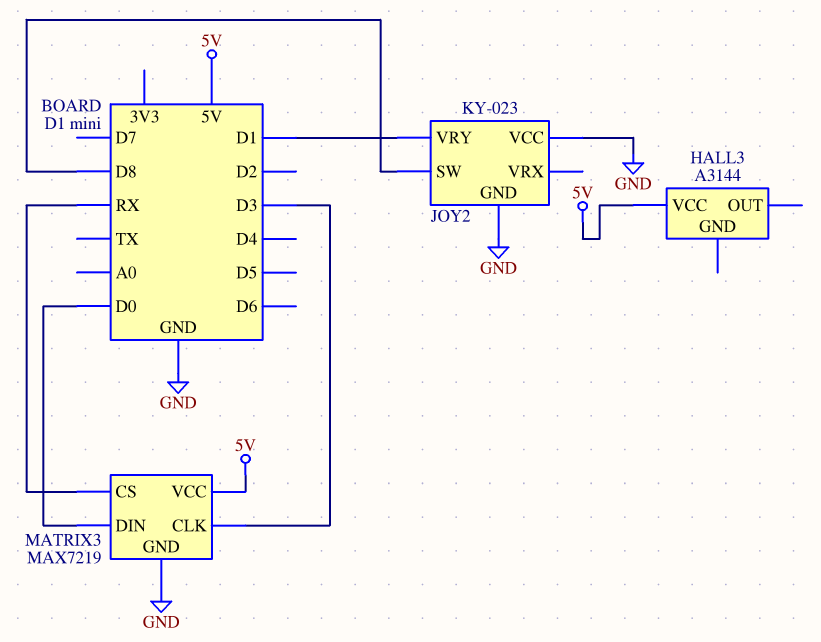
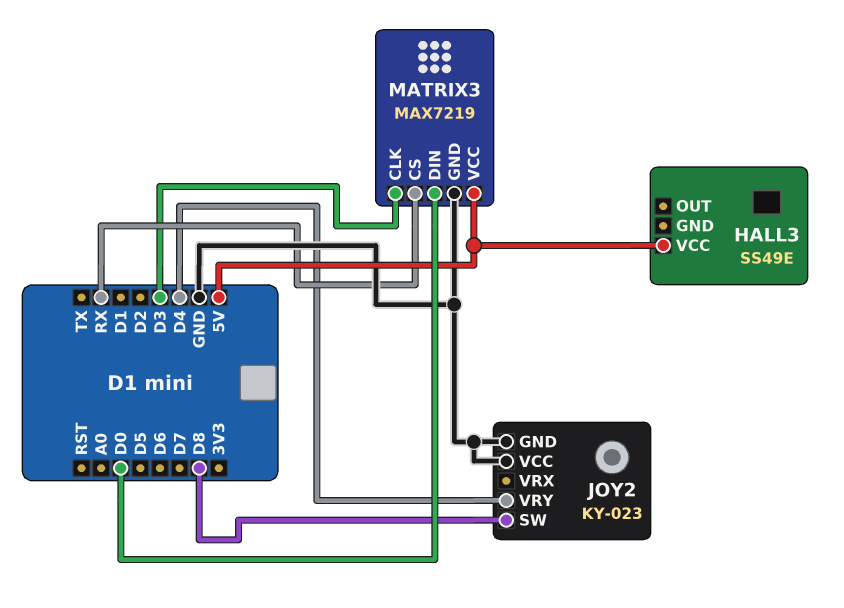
HALL3: A3144 -> SS49E
JOY2 pin VRY: D1 -> D4

